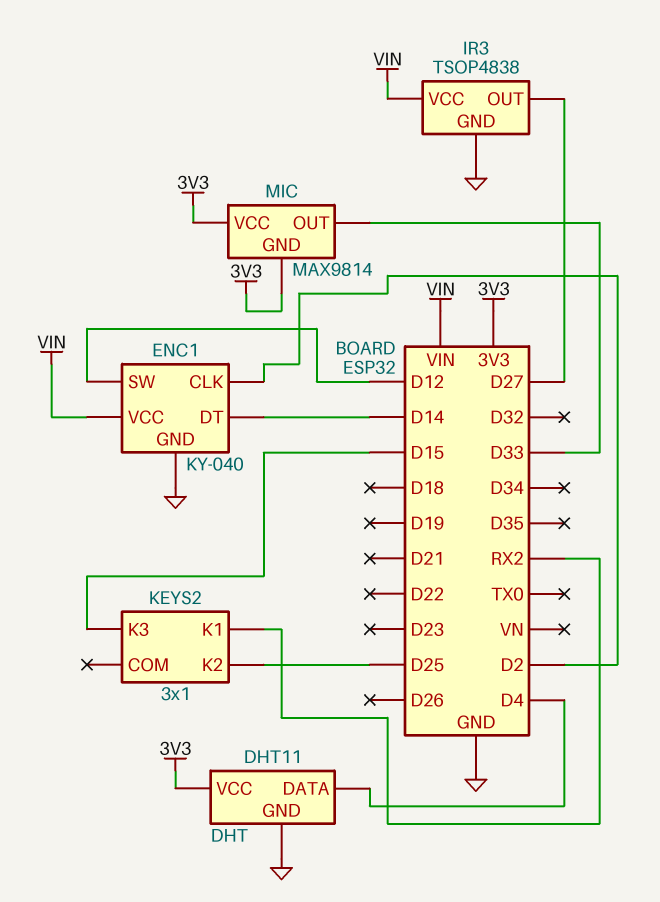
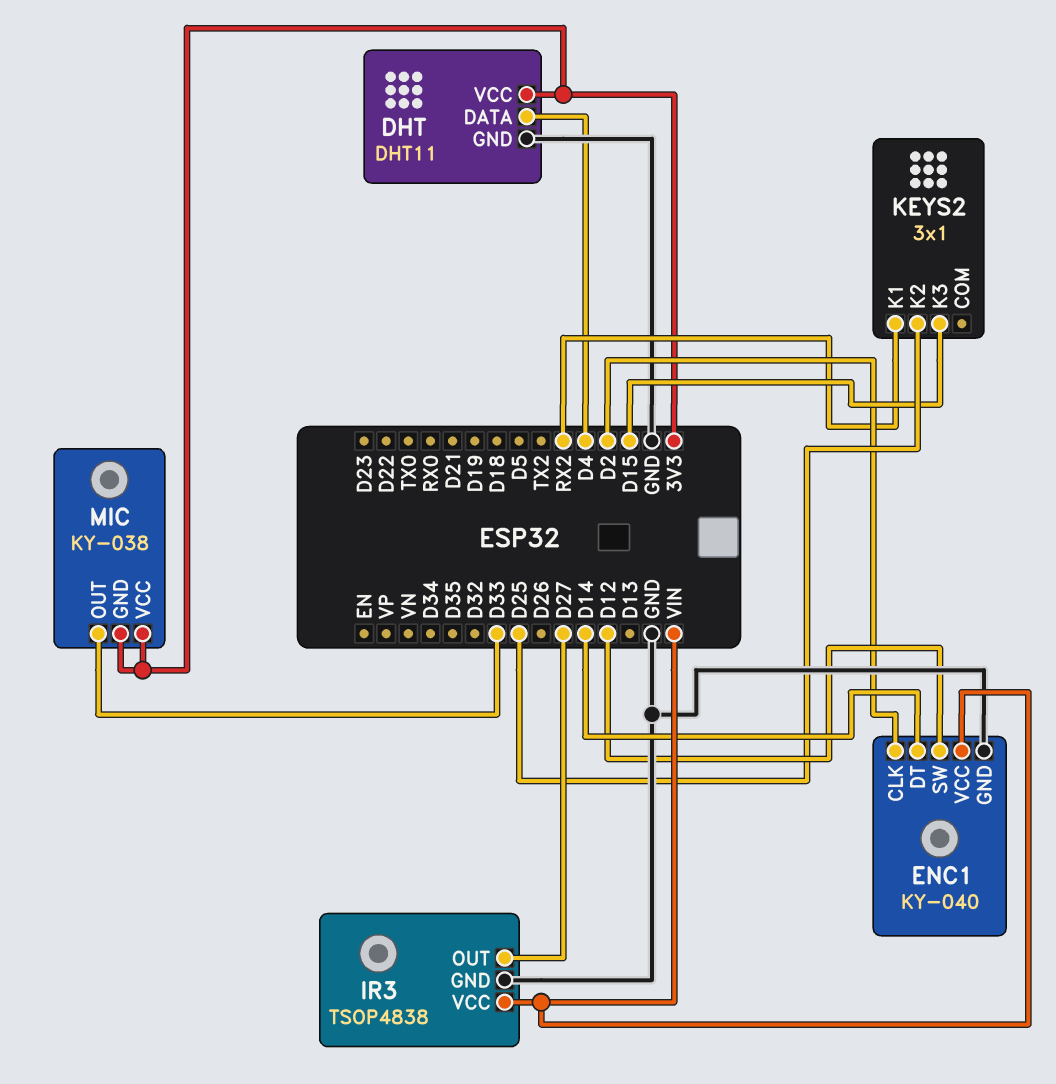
MIC: MAX9814 -> KY-038

